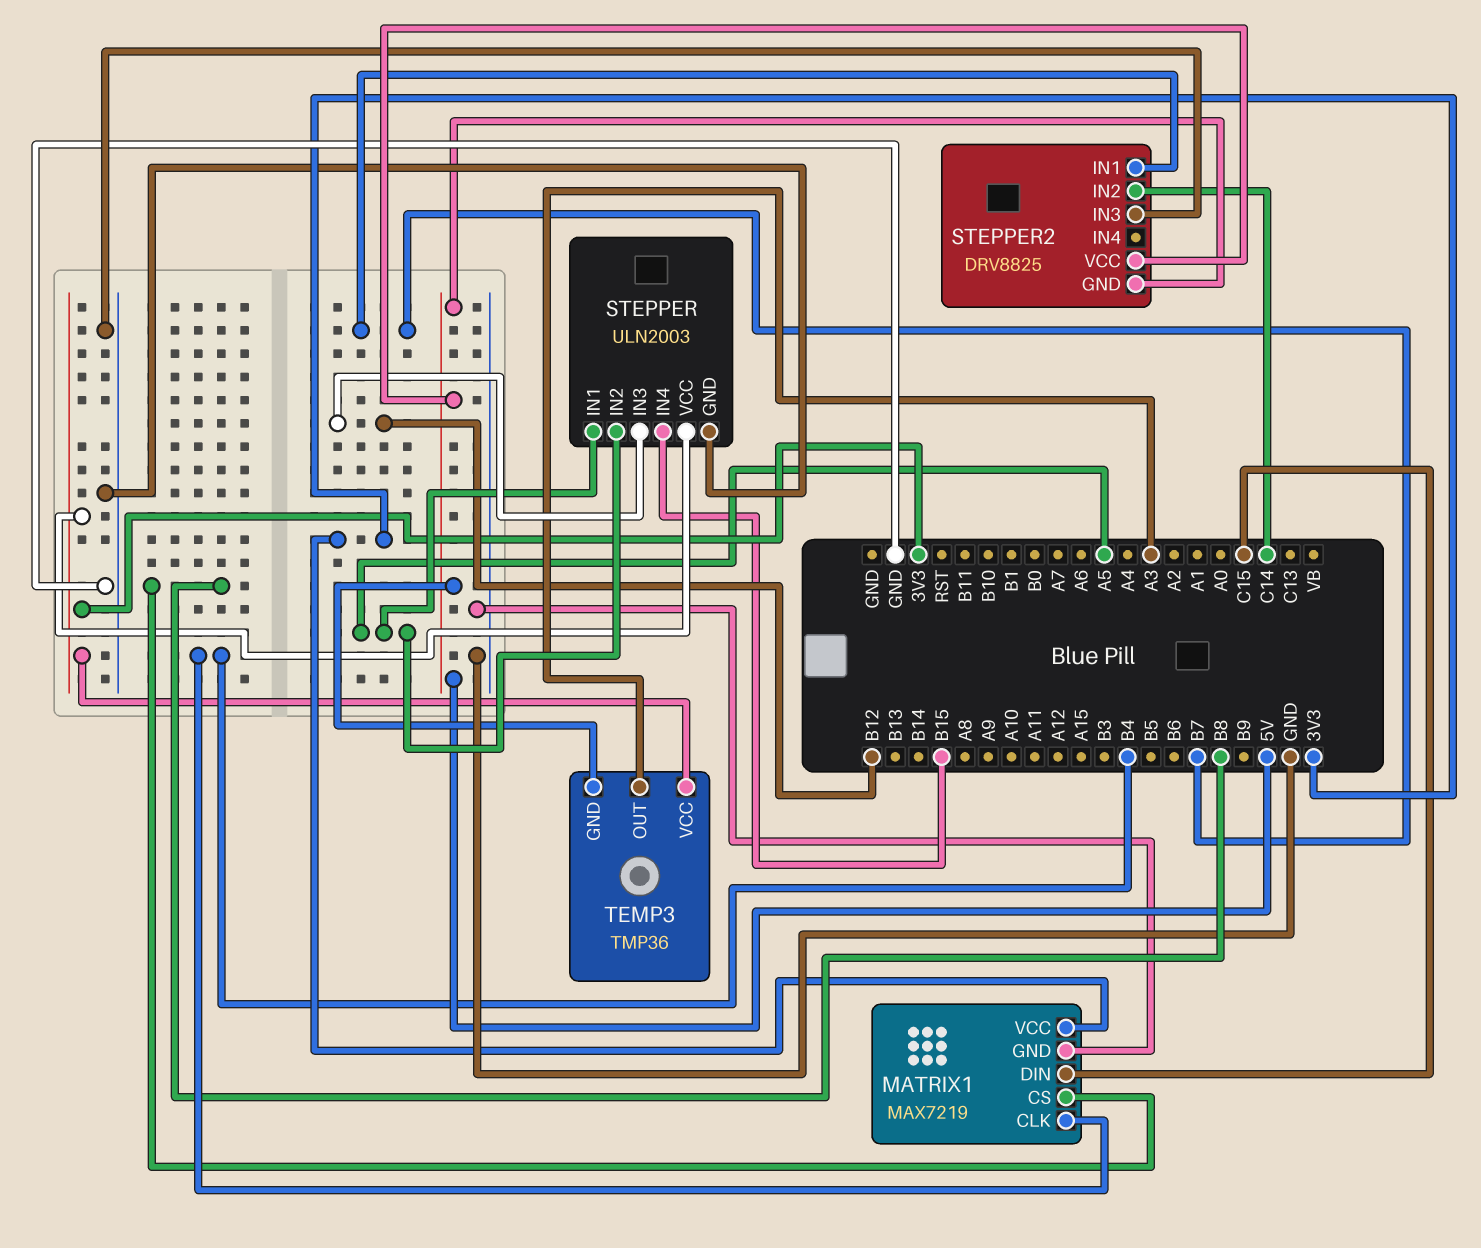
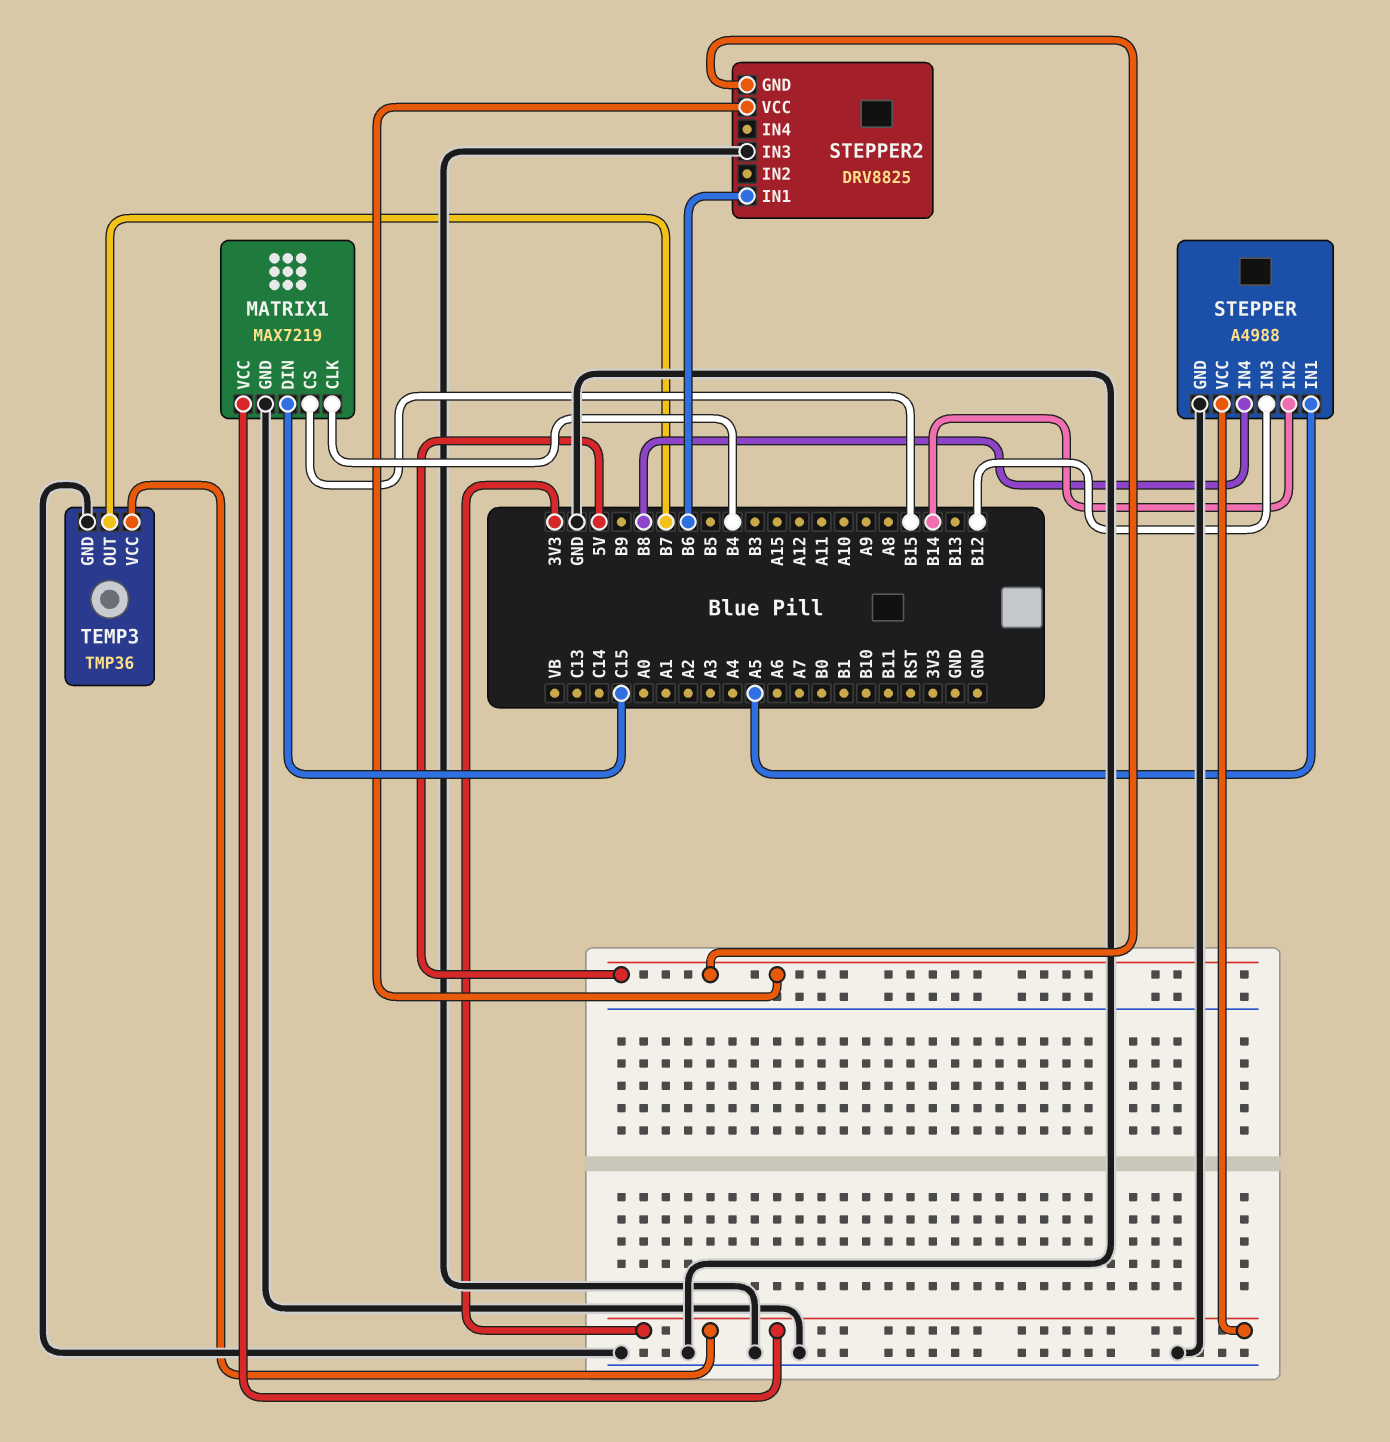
MATRIX1 pin CS: B8 -> B15
STEPPER: ULN2003 -> A4988
STEPPER pin IN2: A5 -> B14
STEPPER pin IN4: B15 -> B8
STEPPER2 pin IN1: B7 -> B6
STEPPER2 pin IN2: C14 -> none
TEMP3 pin GND: 5V -> GND
TEMP3 pin OUT: A3 -> B7

